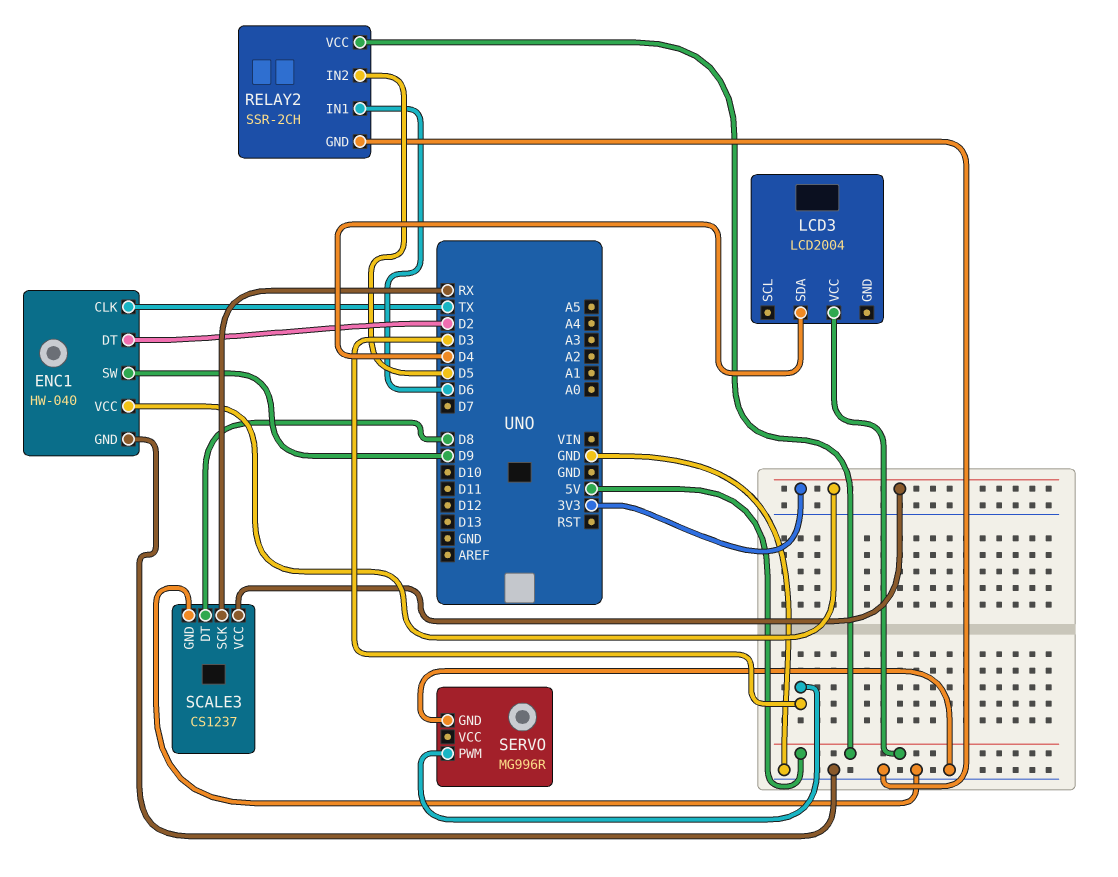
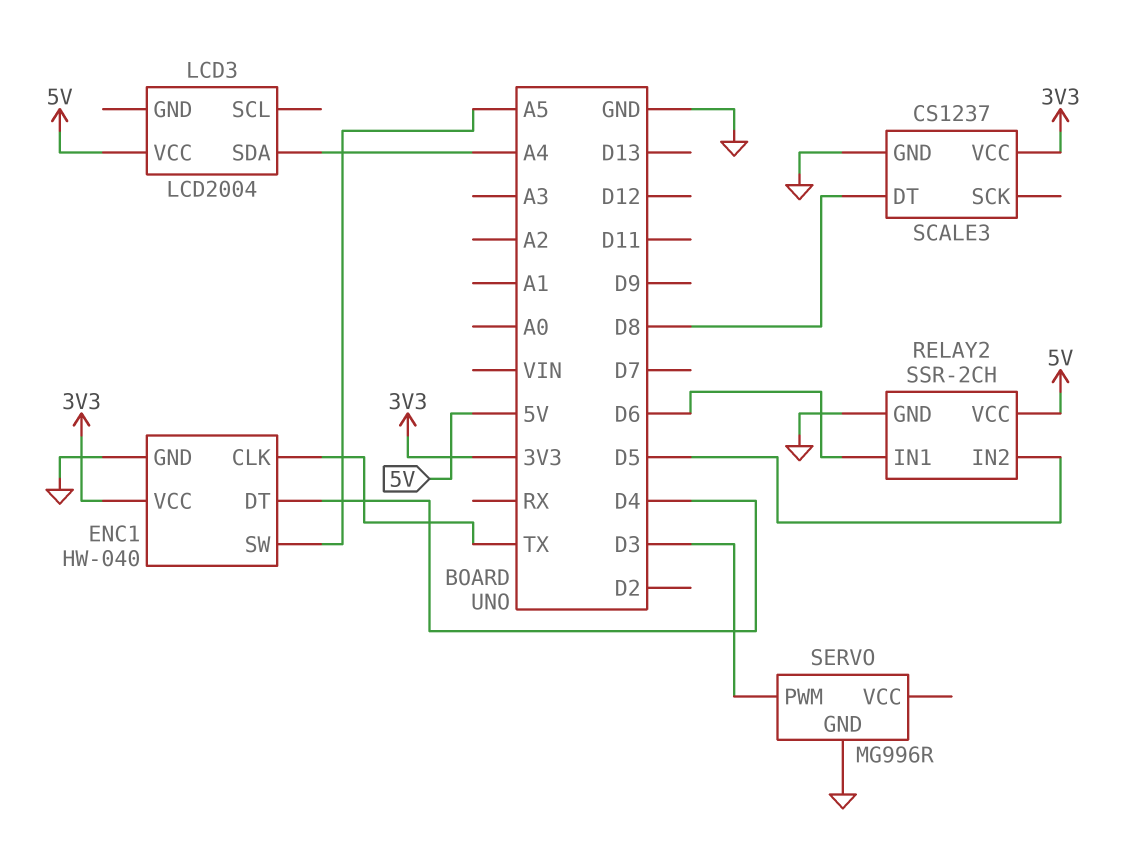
ENC1 pin DT: D2 -> D4
ENC1 pin SW: D9 -> A5
LCD3 pin SDA: D4 -> A4
SCALE3 pin SCK: RX -> none

